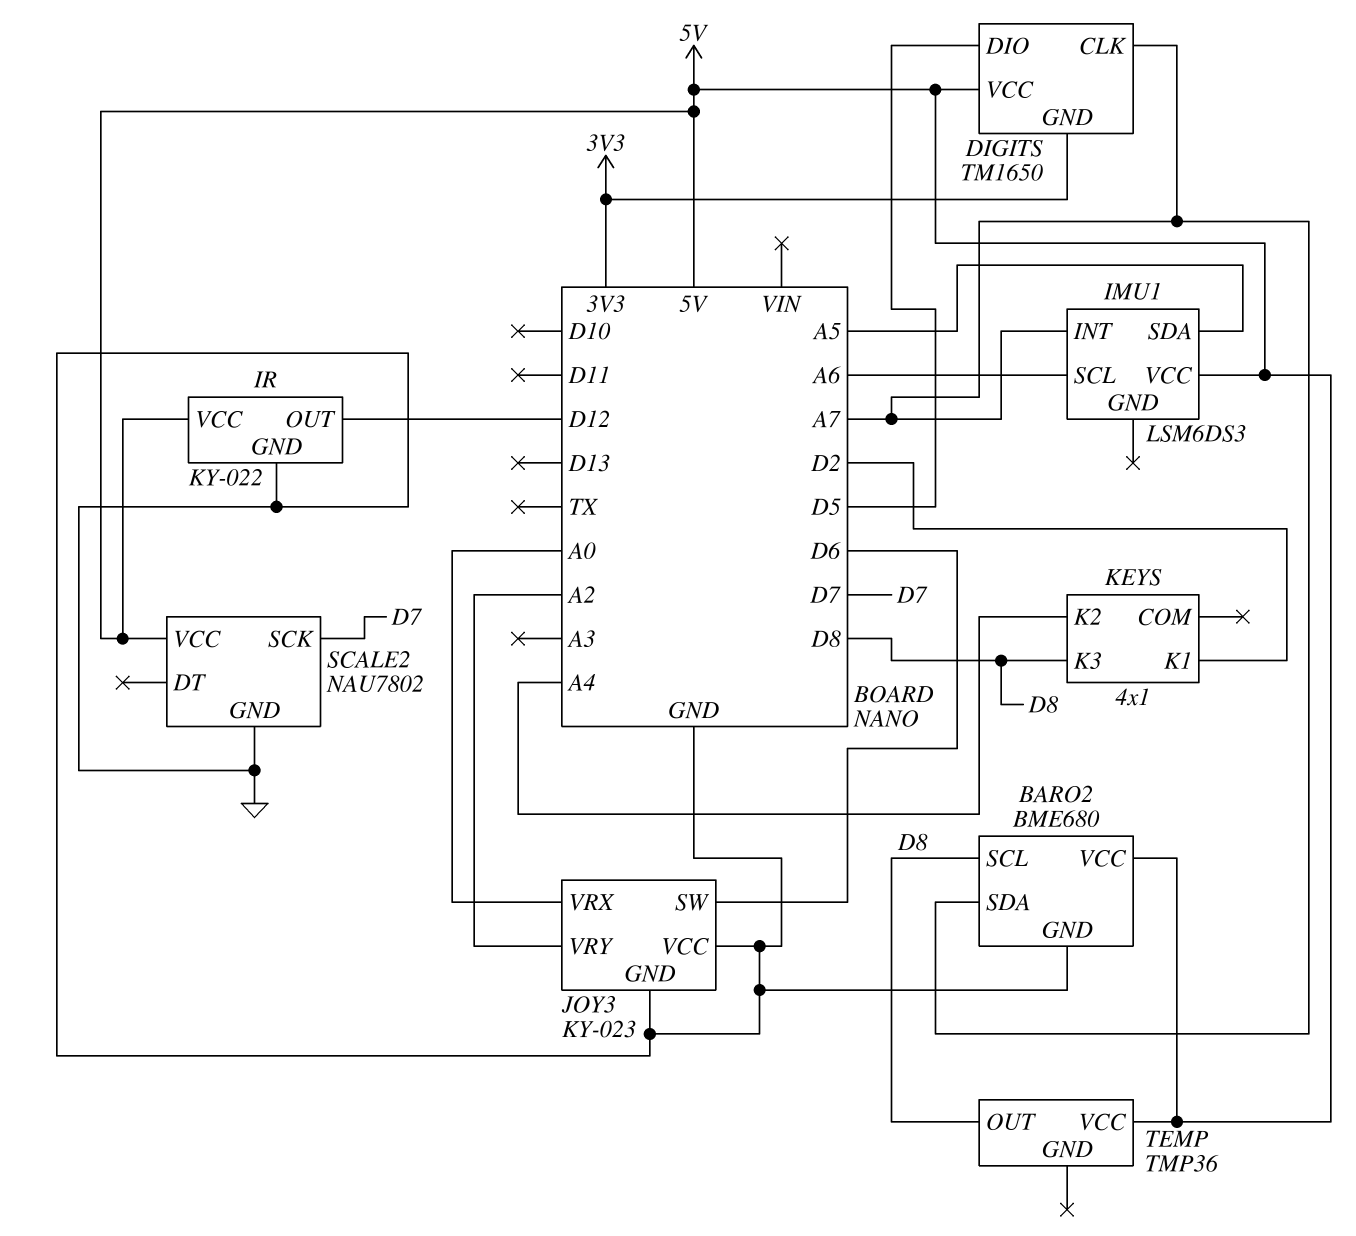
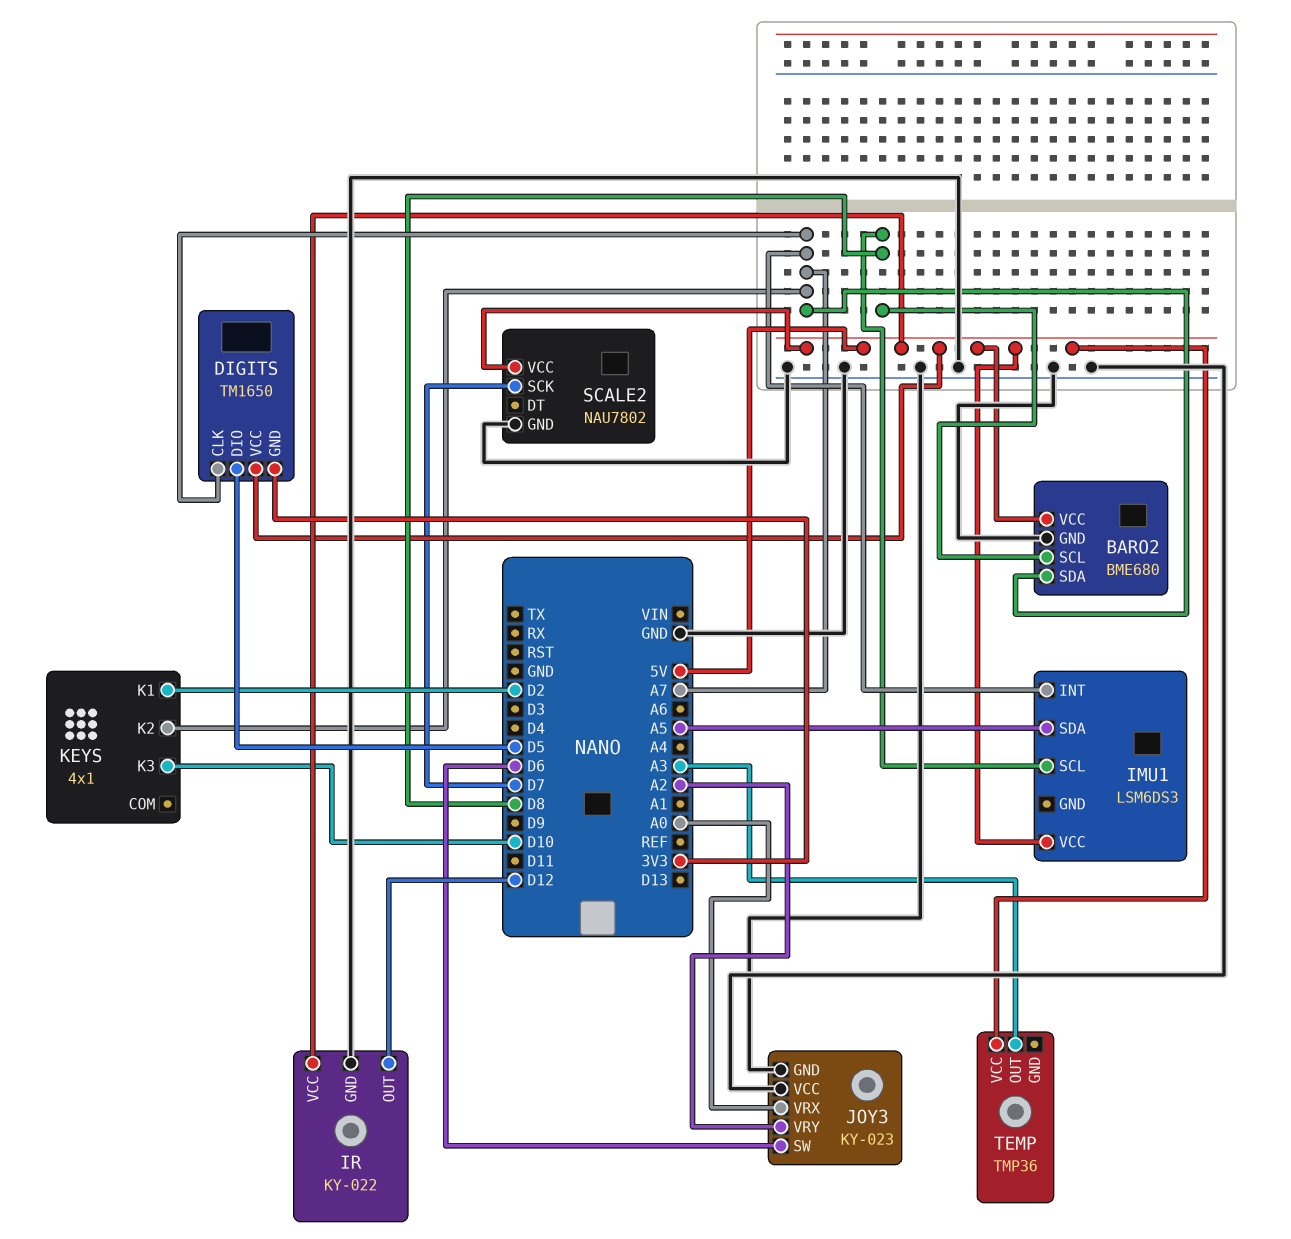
IMU1 pin SCL: A6 -> D8
KEYS pin K2: A4 -> A7
KEYS pin K3: D8 -> D10
TEMP pin OUT: D8 -> A3

